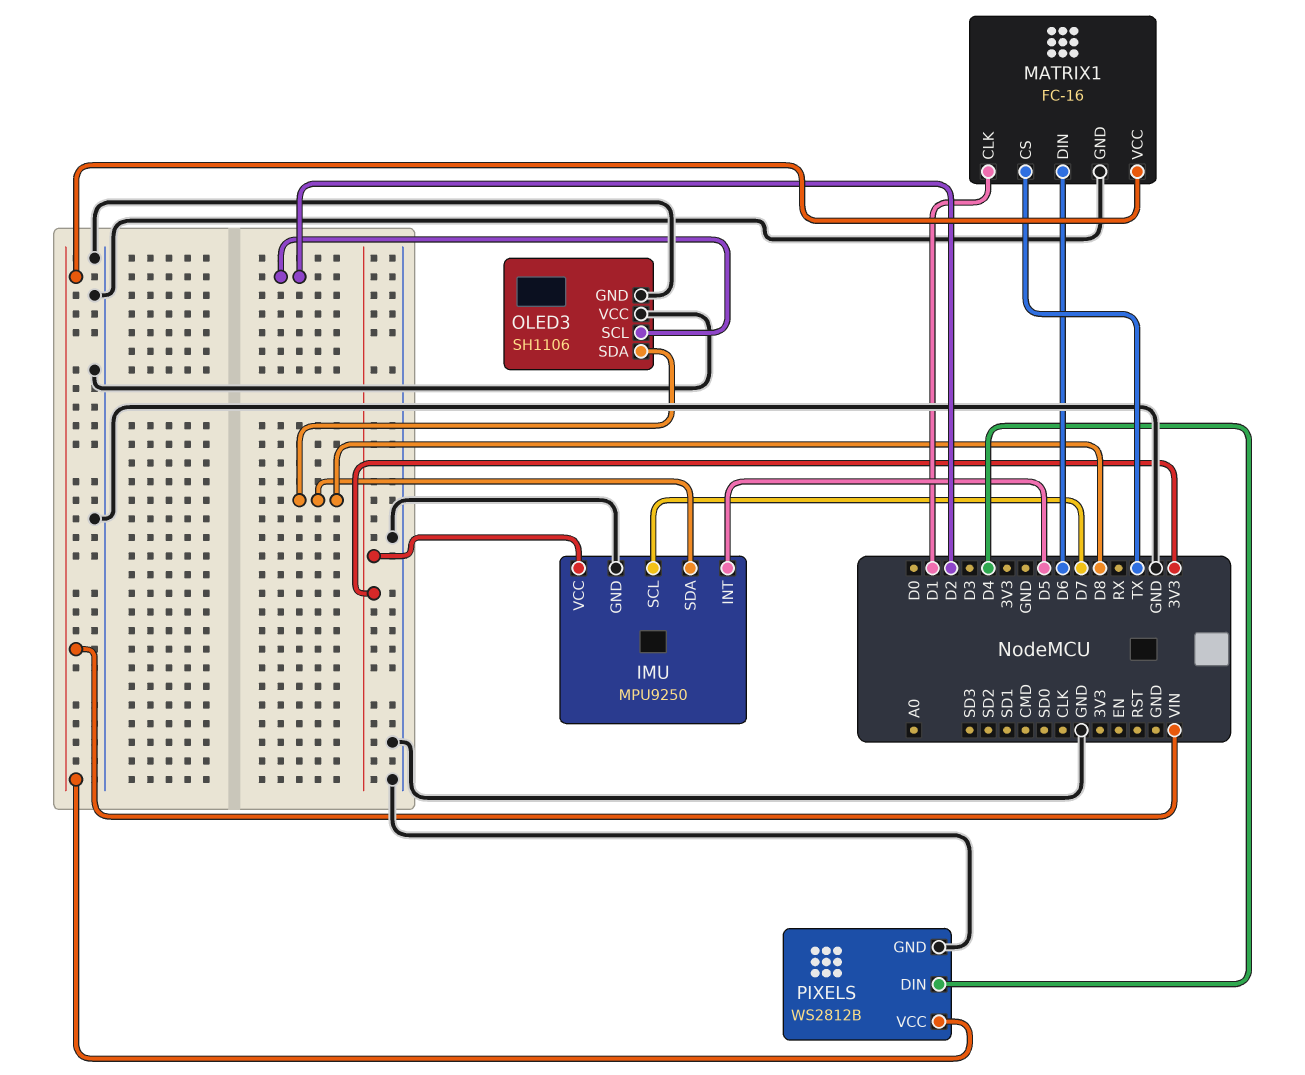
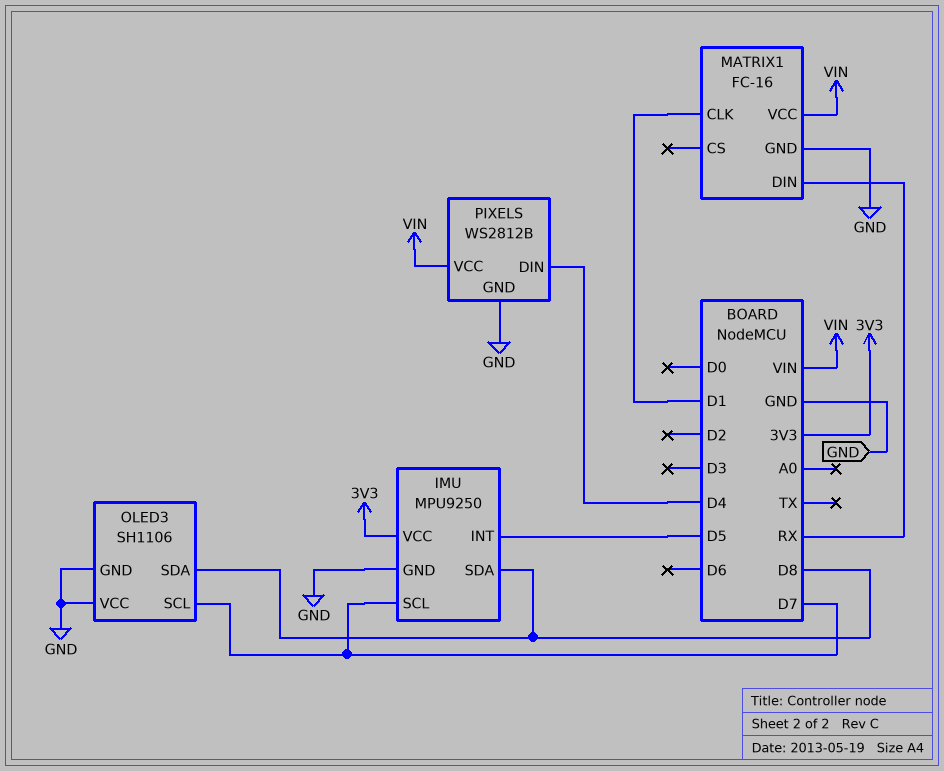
MATRIX1 pin CS: TX -> none
MATRIX1 pin DIN: D6 -> RX
OLED3 pin SCL: D2 -> D7

